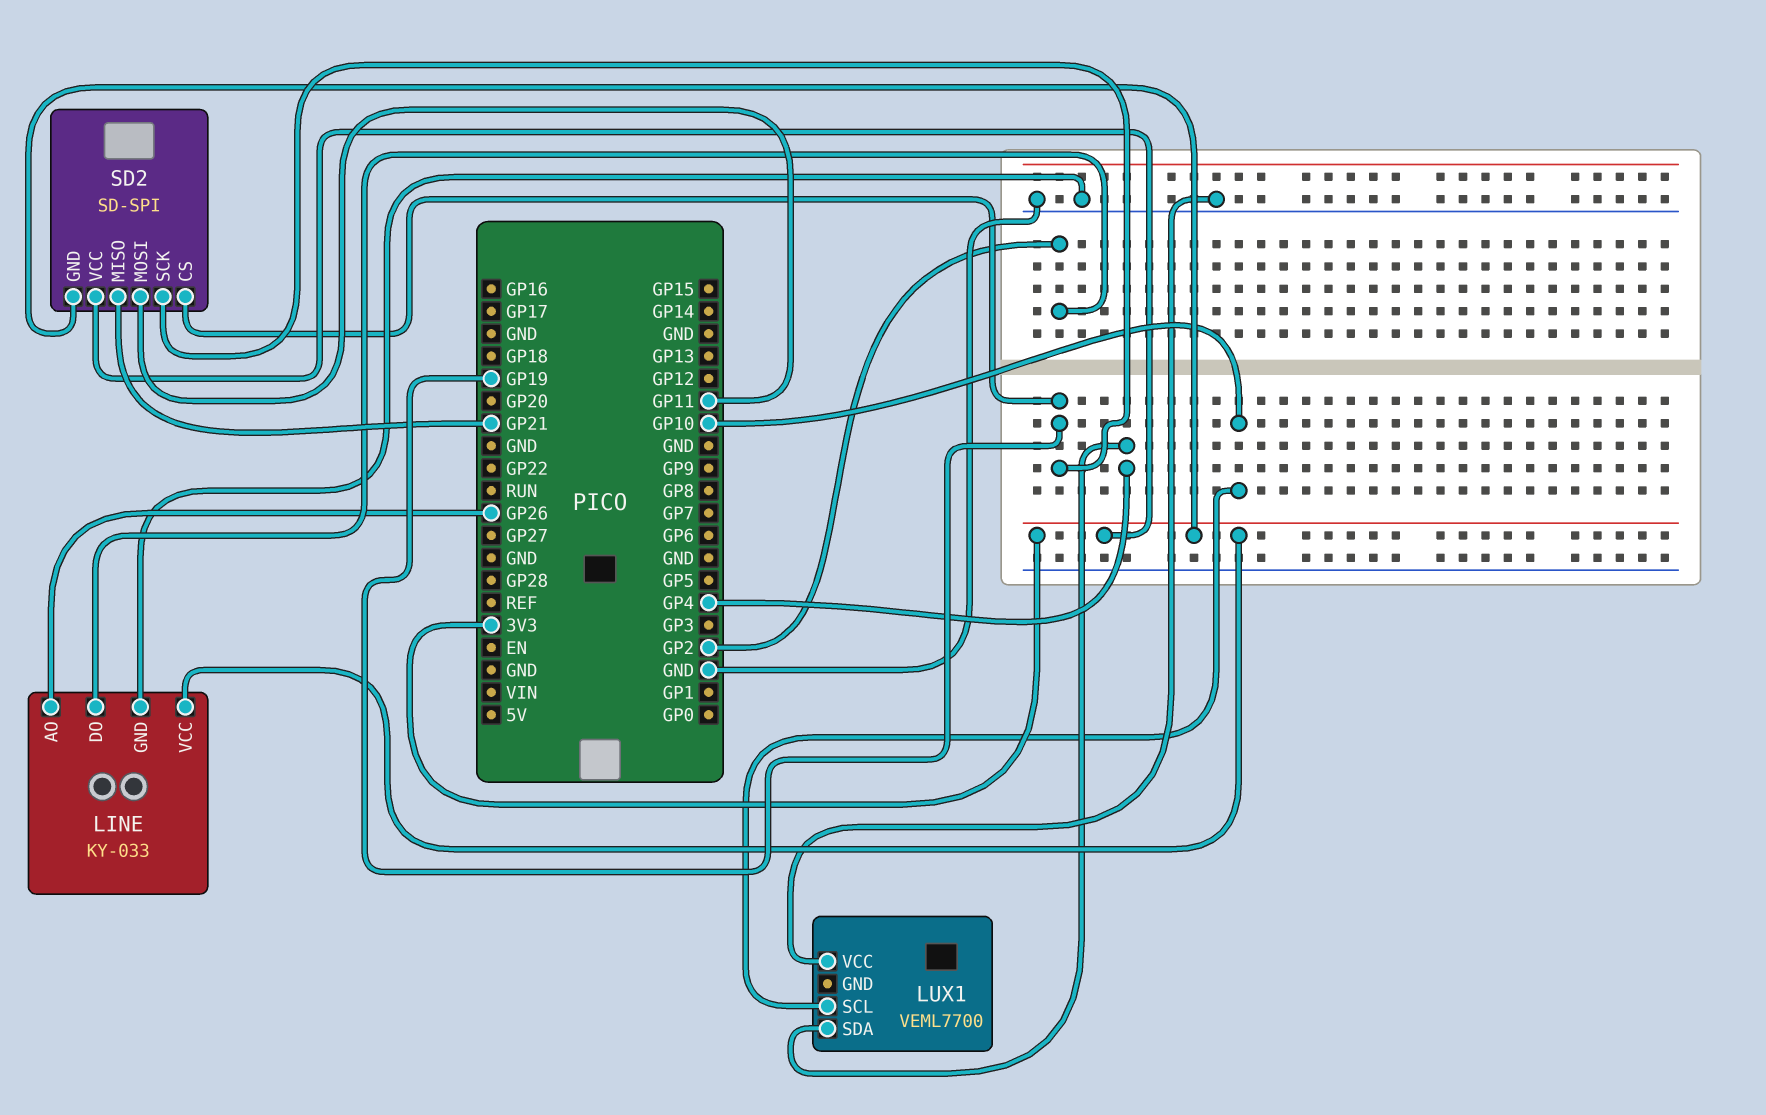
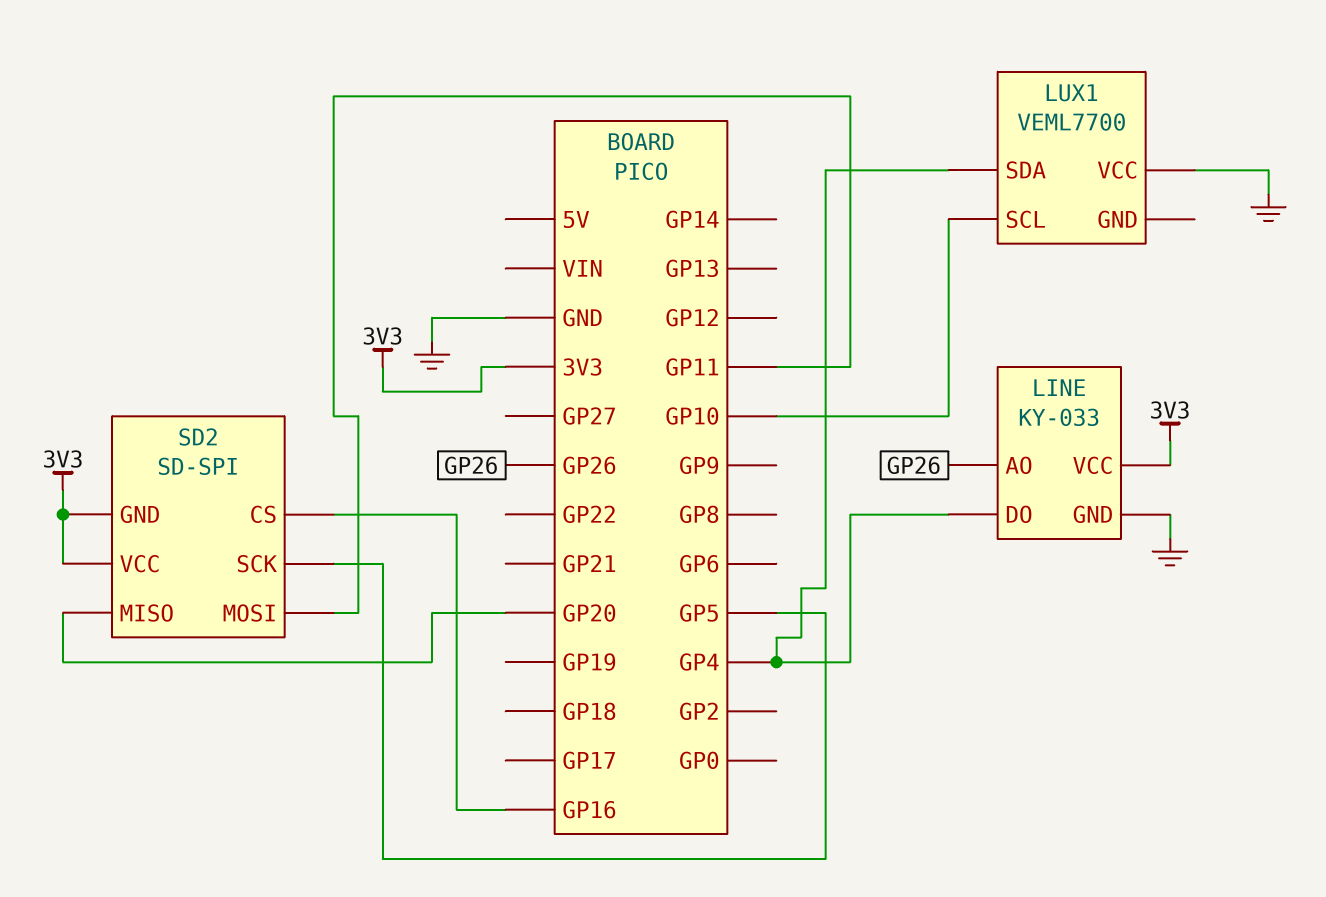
LINE pin DO: GP2 -> GP4
SD2 pin CS: GP19 -> GP16
SD2 pin MISO: GP21 -> GP20
SD2 pin SCK: GP19 -> GP5

